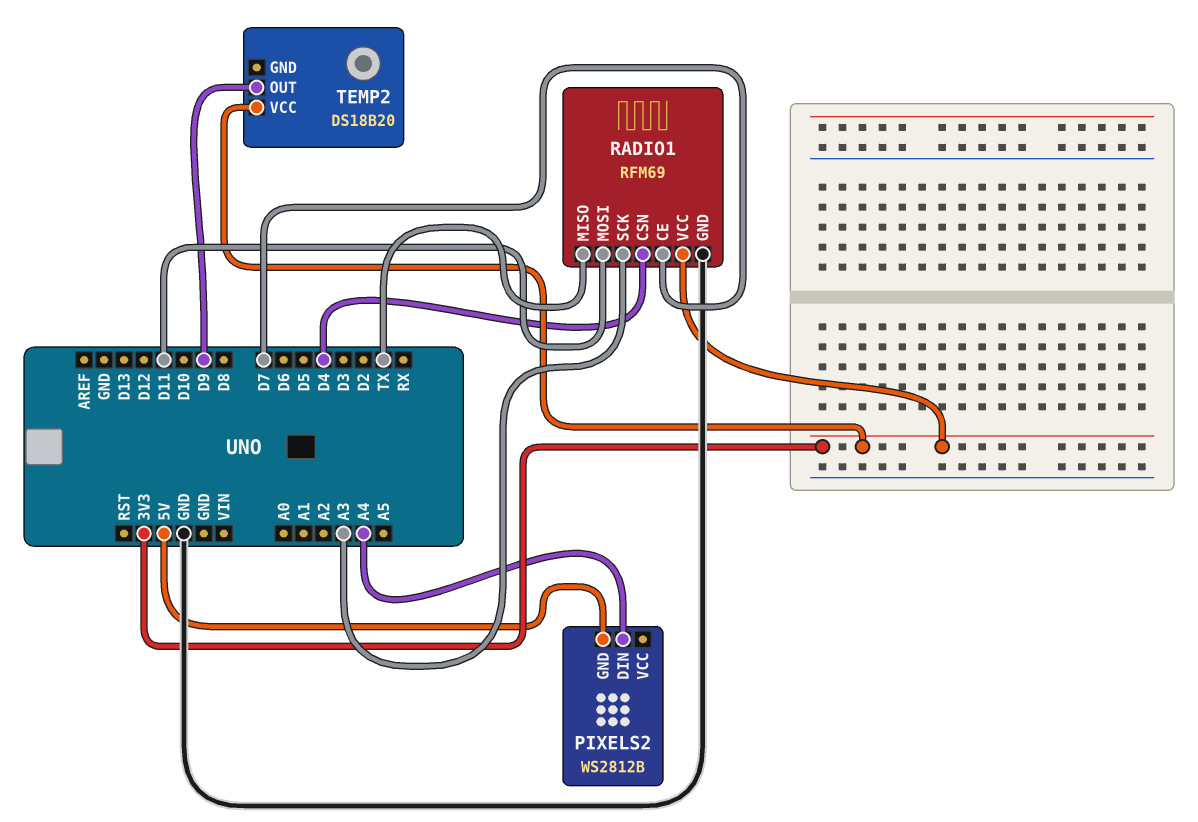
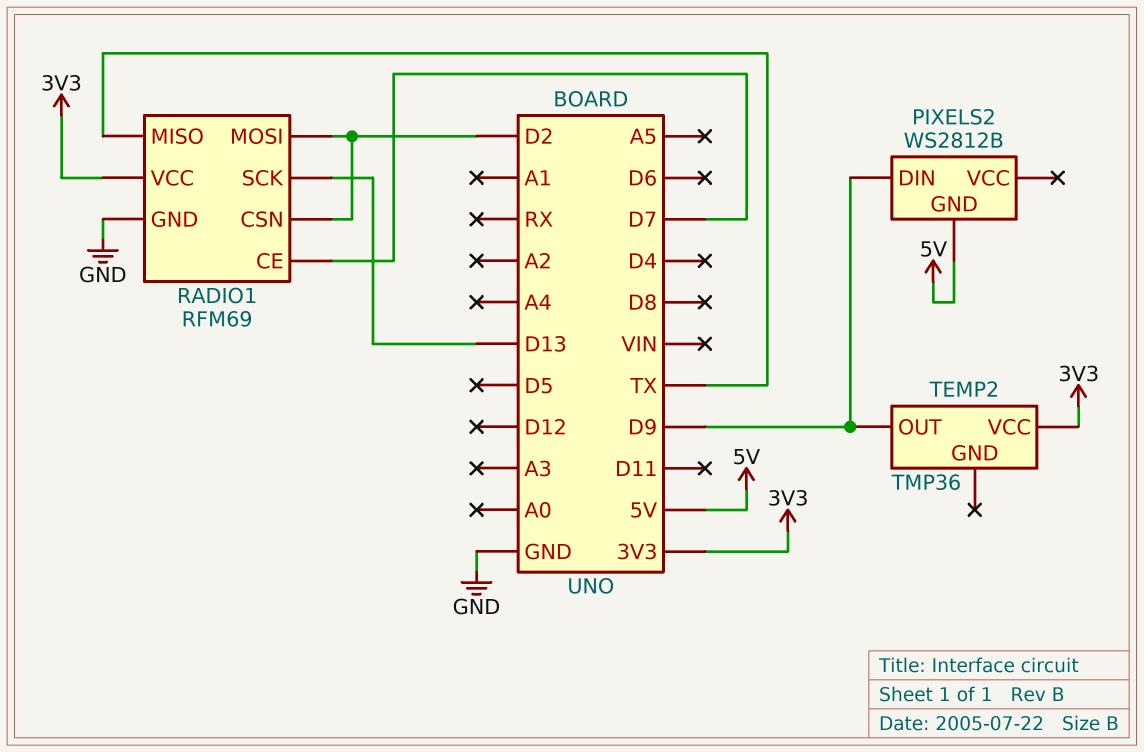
PIXELS2 pin DIN: A4 -> D9
RADIO1 pin CSN: D4 -> D2
RADIO1 pin MOSI: D11 -> D2
RADIO1 pin SCK: A3 -> D13
TEMP2: DS18B20 -> TMP36

